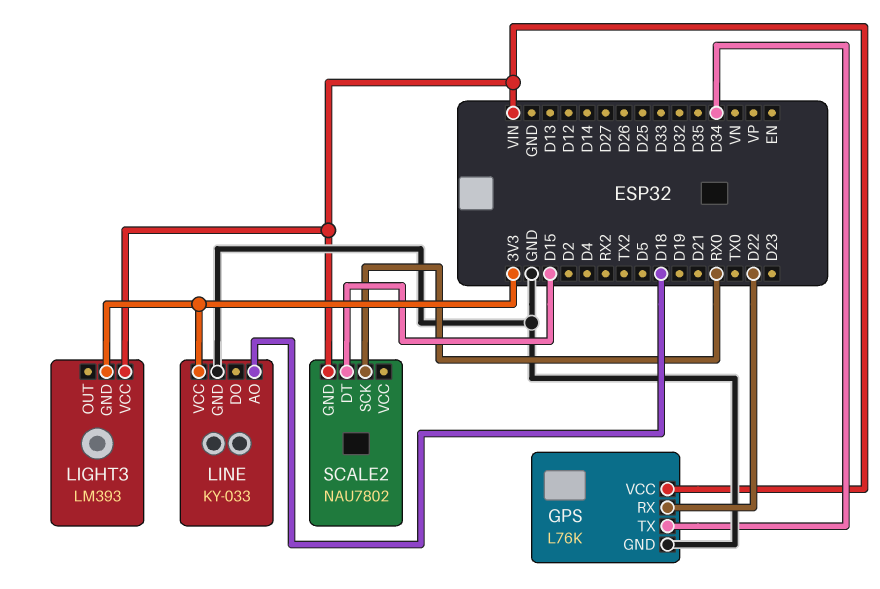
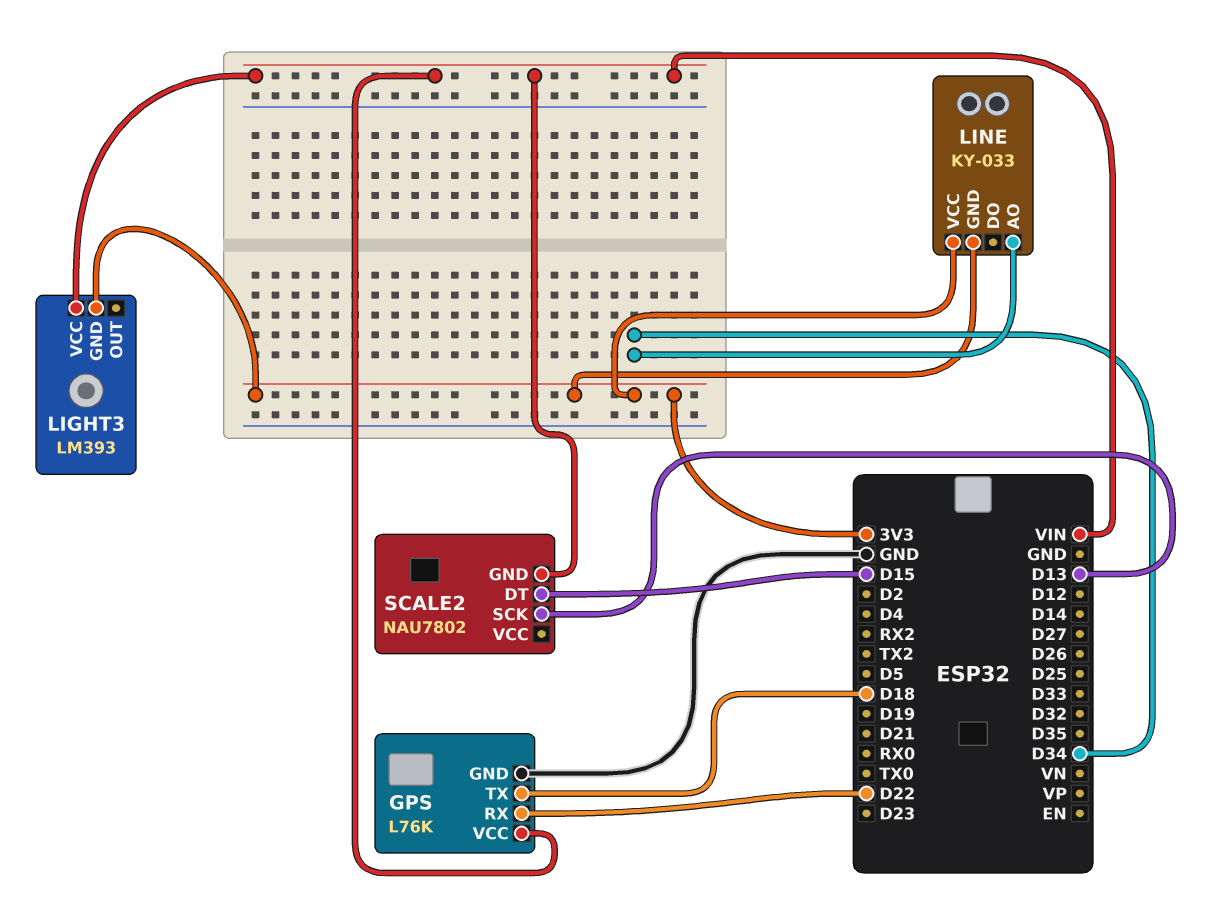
GPS pin TX: D34 -> D18
LINE pin AO: D18 -> D34
LINE pin GND: GND -> 3V3
SCALE2 pin SCK: RX0 -> D13

